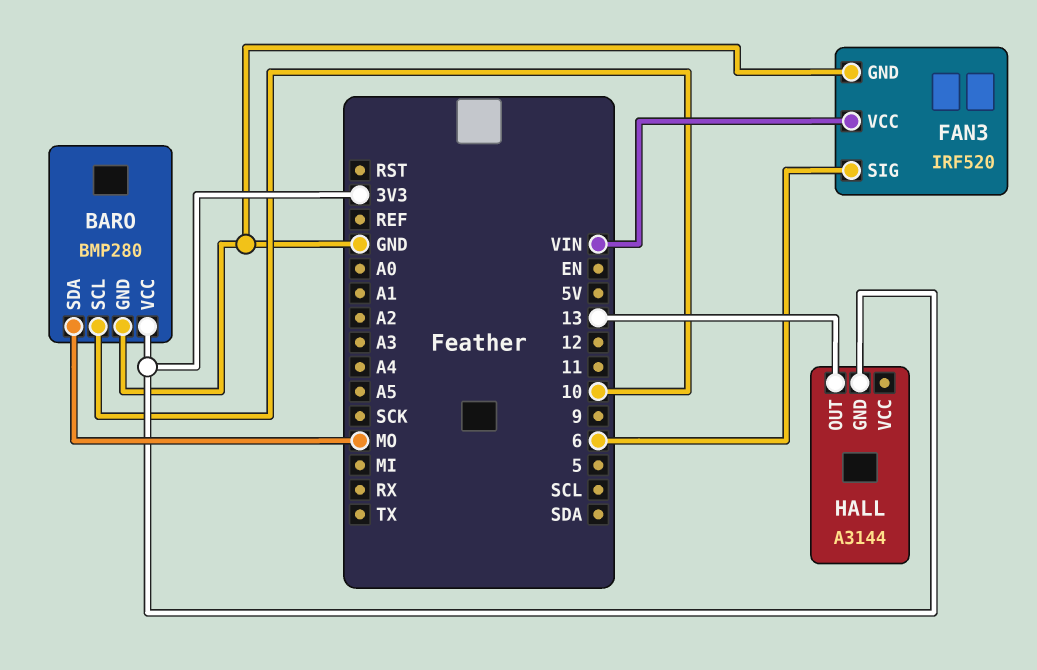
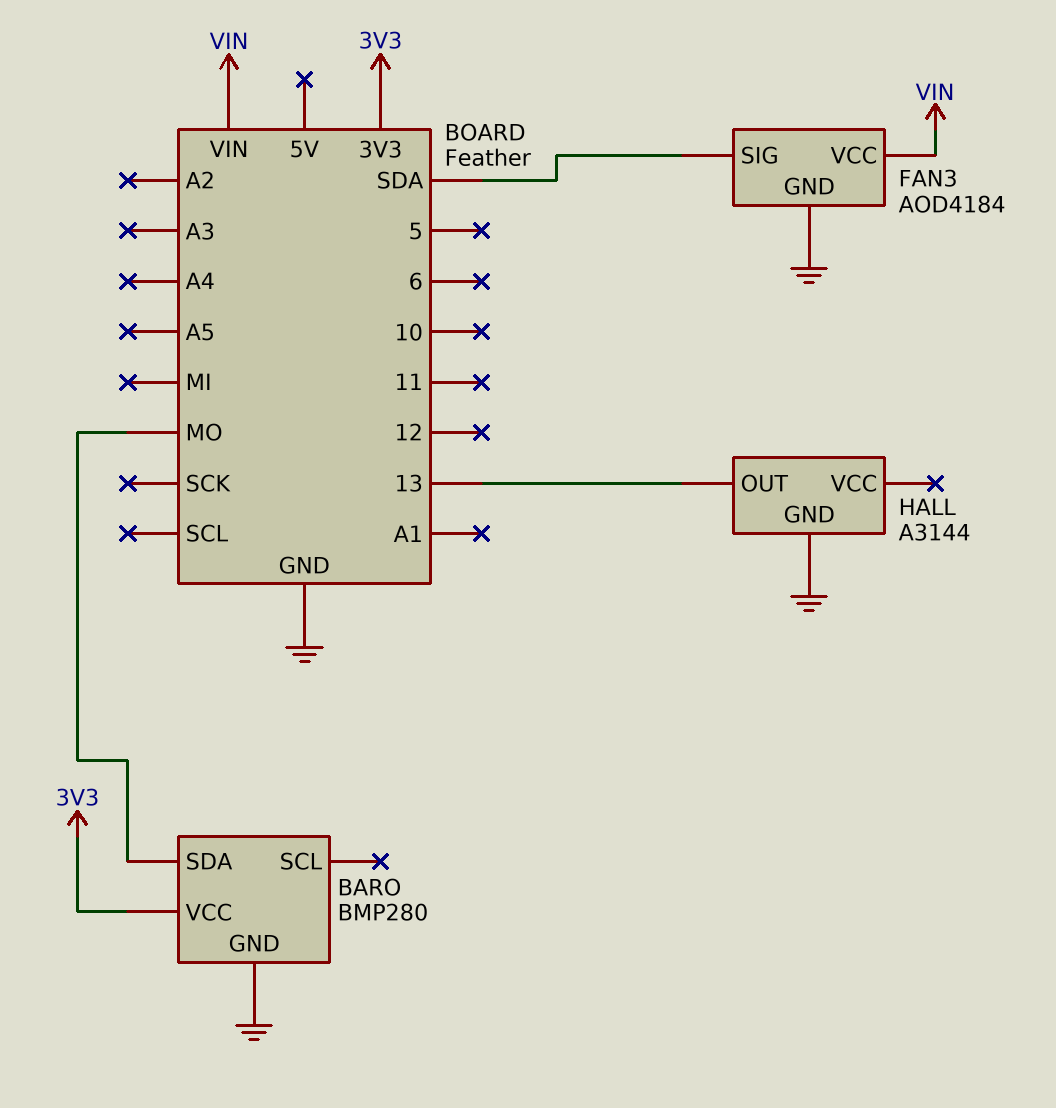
BARO pin SCL: 10 -> none
FAN3: IRF520 -> AOD4184
FAN3 pin SIG: 6 -> SDA
HALL pin GND: 3V3 -> GND

